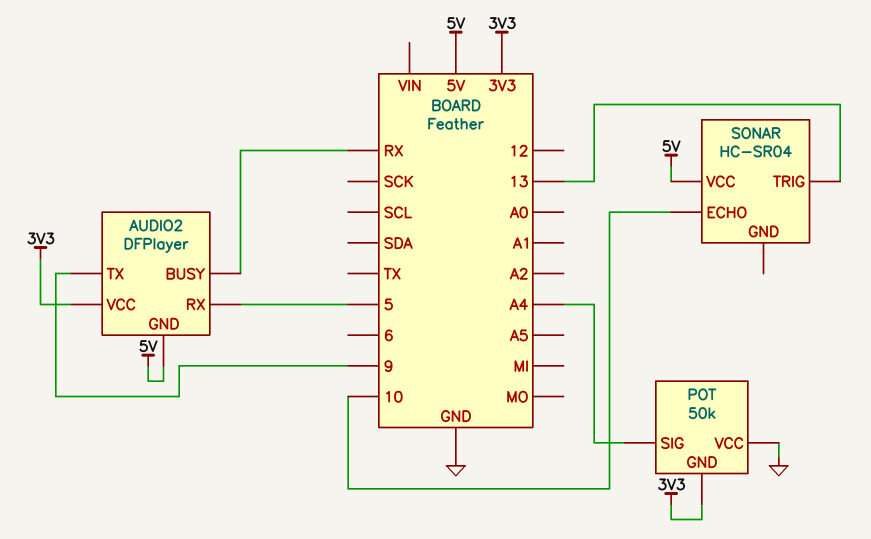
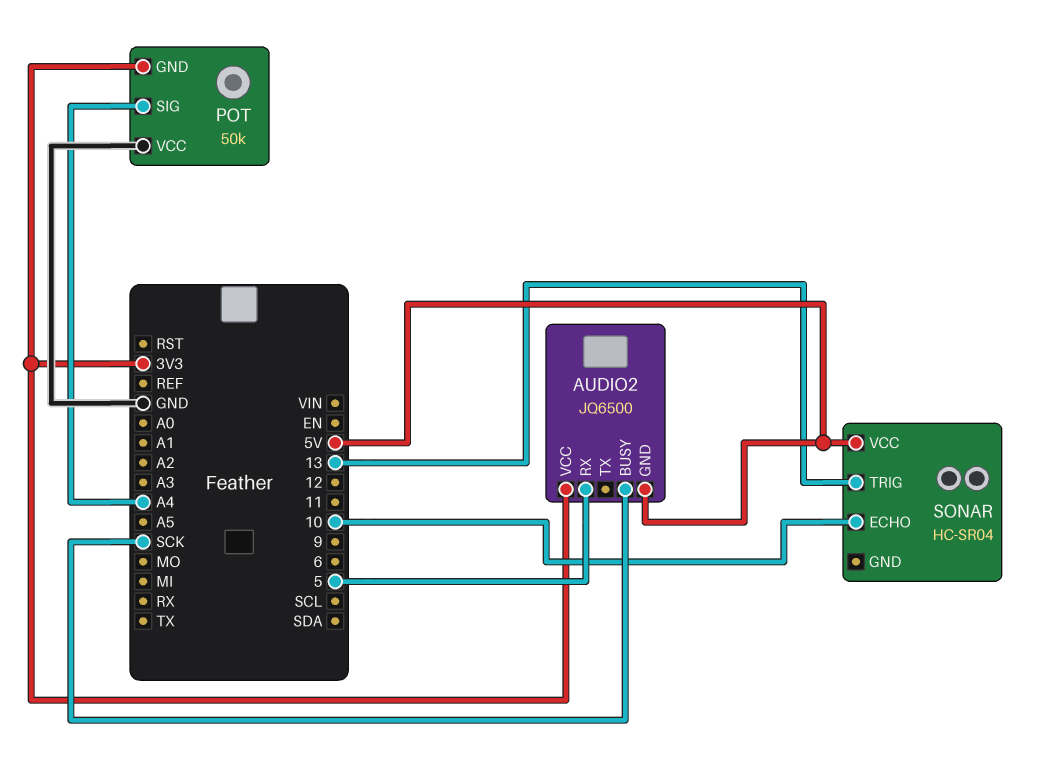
AUDIO2: DFPlayer -> JQ6500
AUDIO2 pin BUSY: RX -> SCK
AUDIO2 pin TX: 9 -> none

